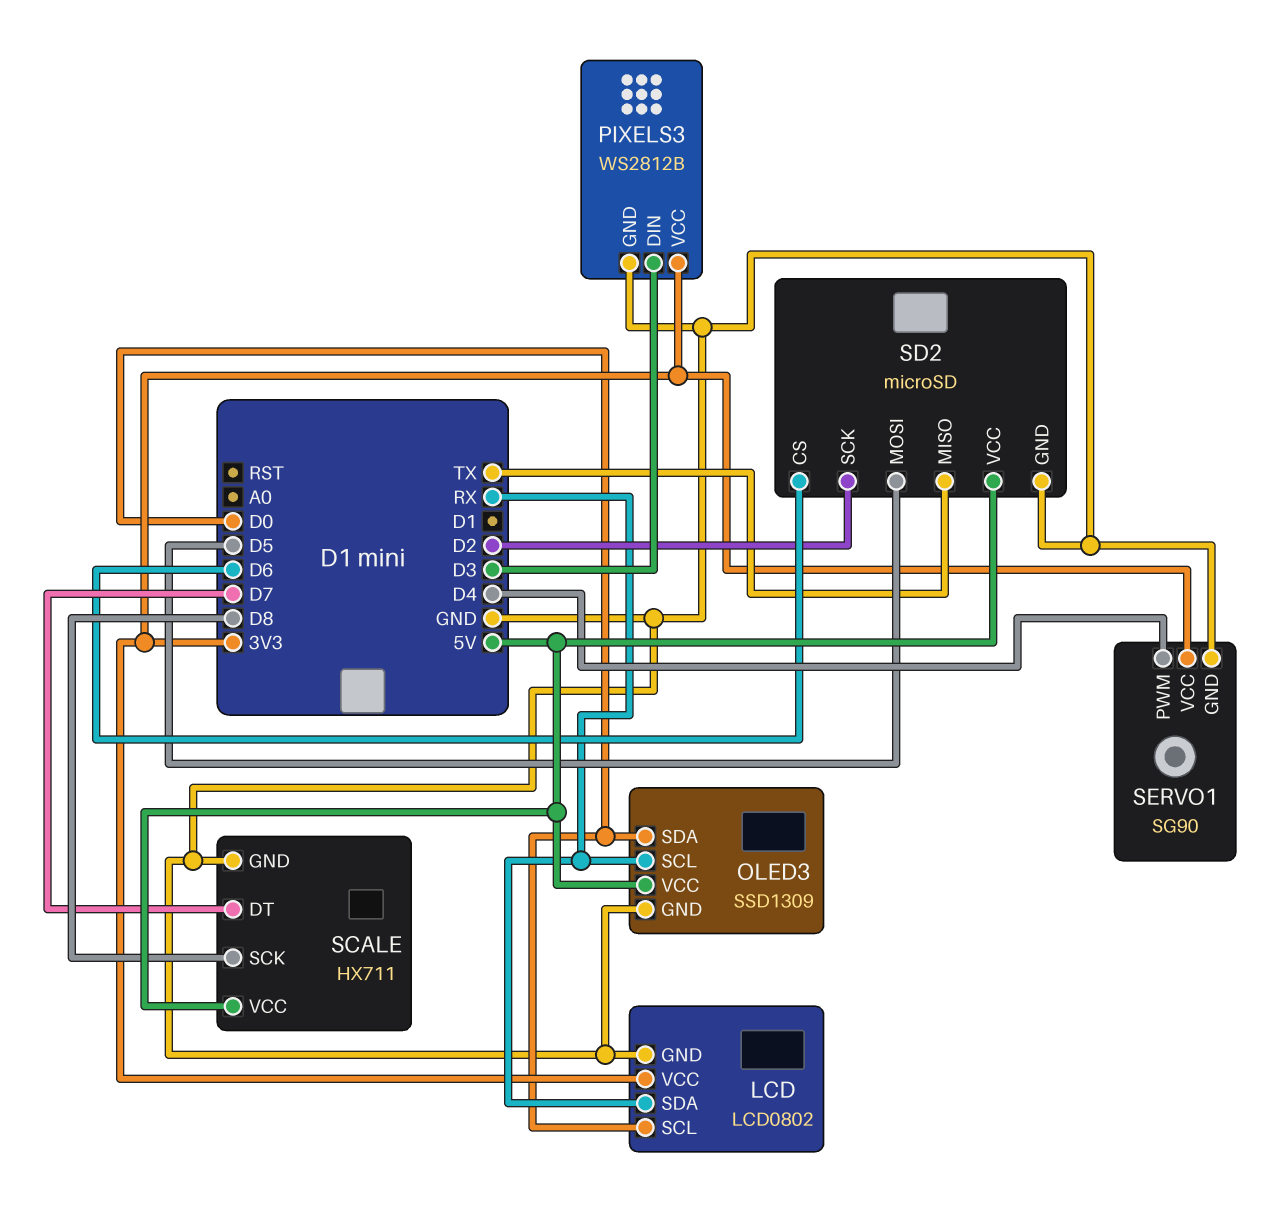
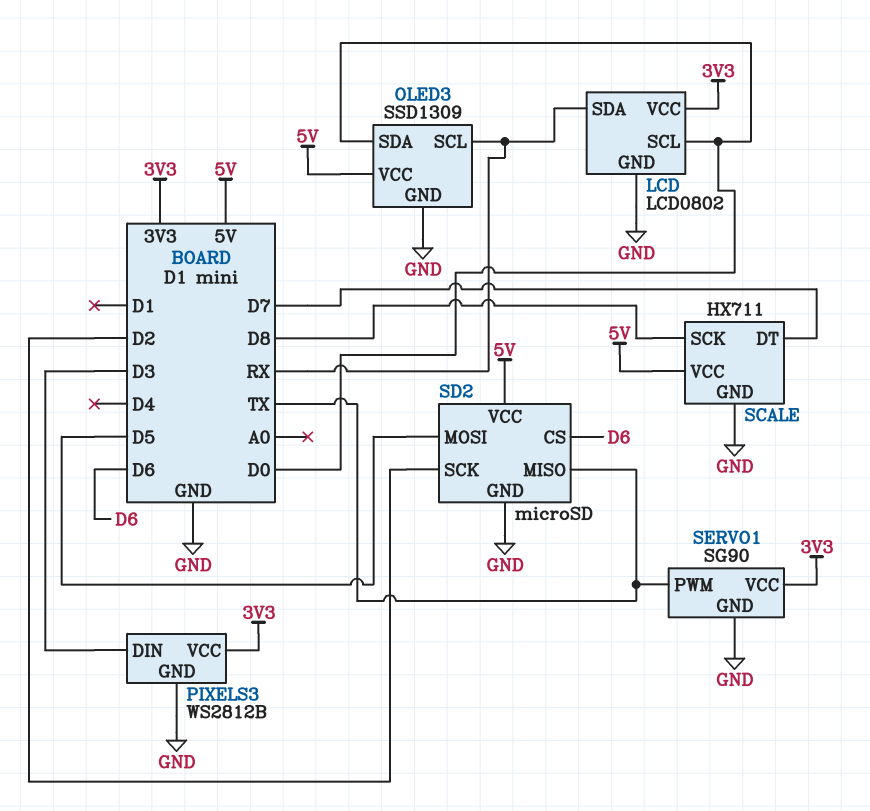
SERVO1 pin PWM: D4 -> TX

